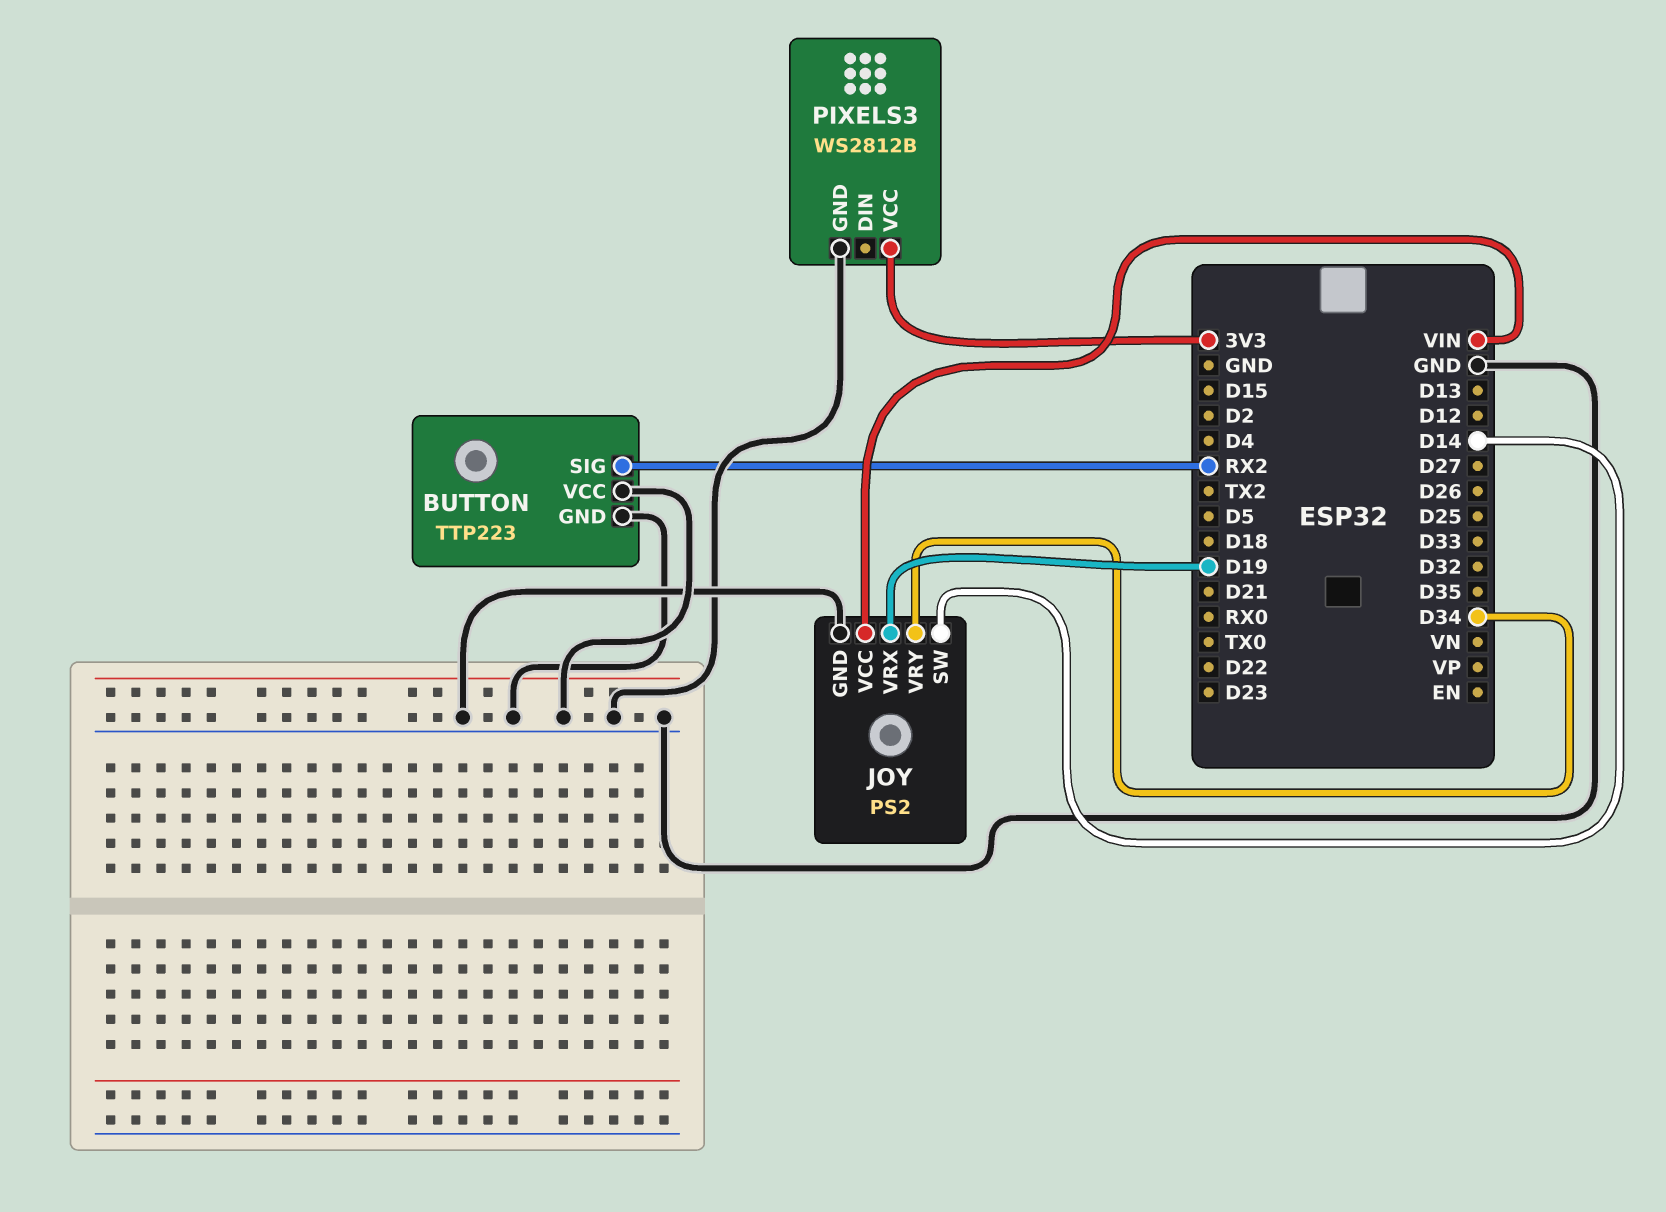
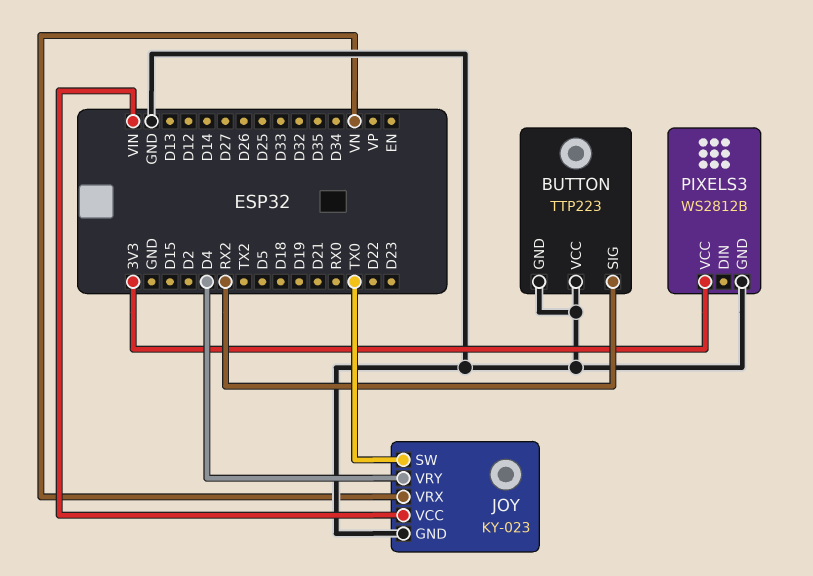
JOY: PS2 -> KY-023
JOY pin SW: D14 -> TX0
JOY pin VRX: D19 -> VN
JOY pin VRY: D34 -> D4

